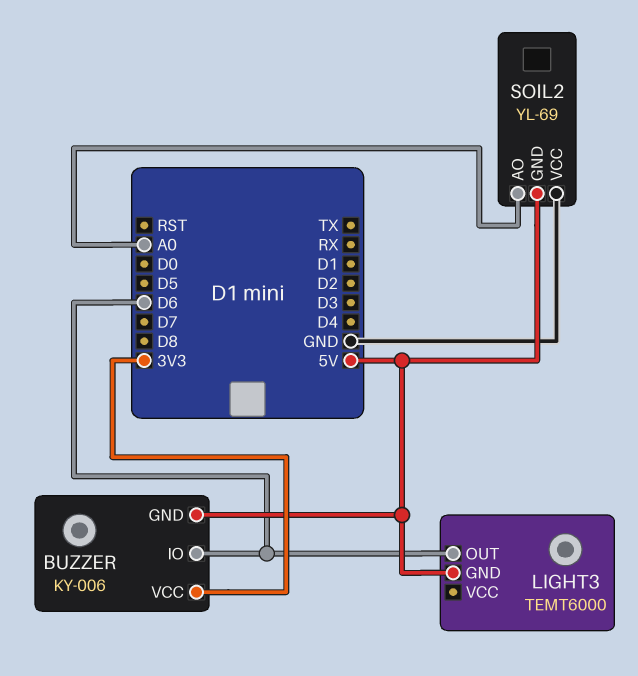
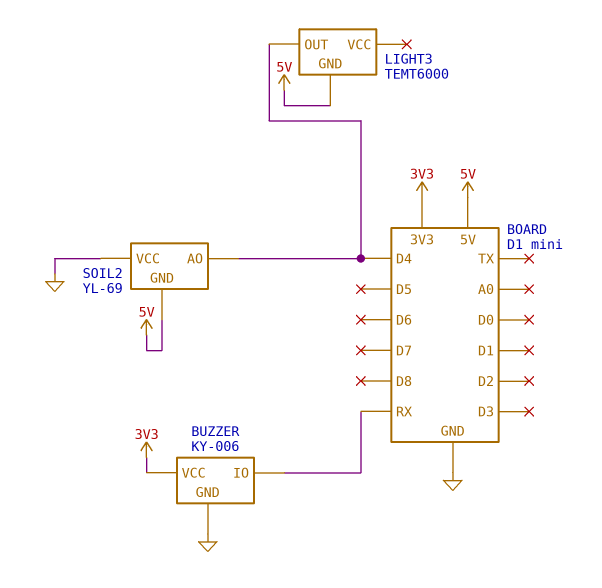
BUZZER pin GND: 5V -> GND
BUZZER pin IO: D6 -> RX
LIGHT3 pin OUT: D6 -> D4
SOIL2 pin AO: A0 -> D4

